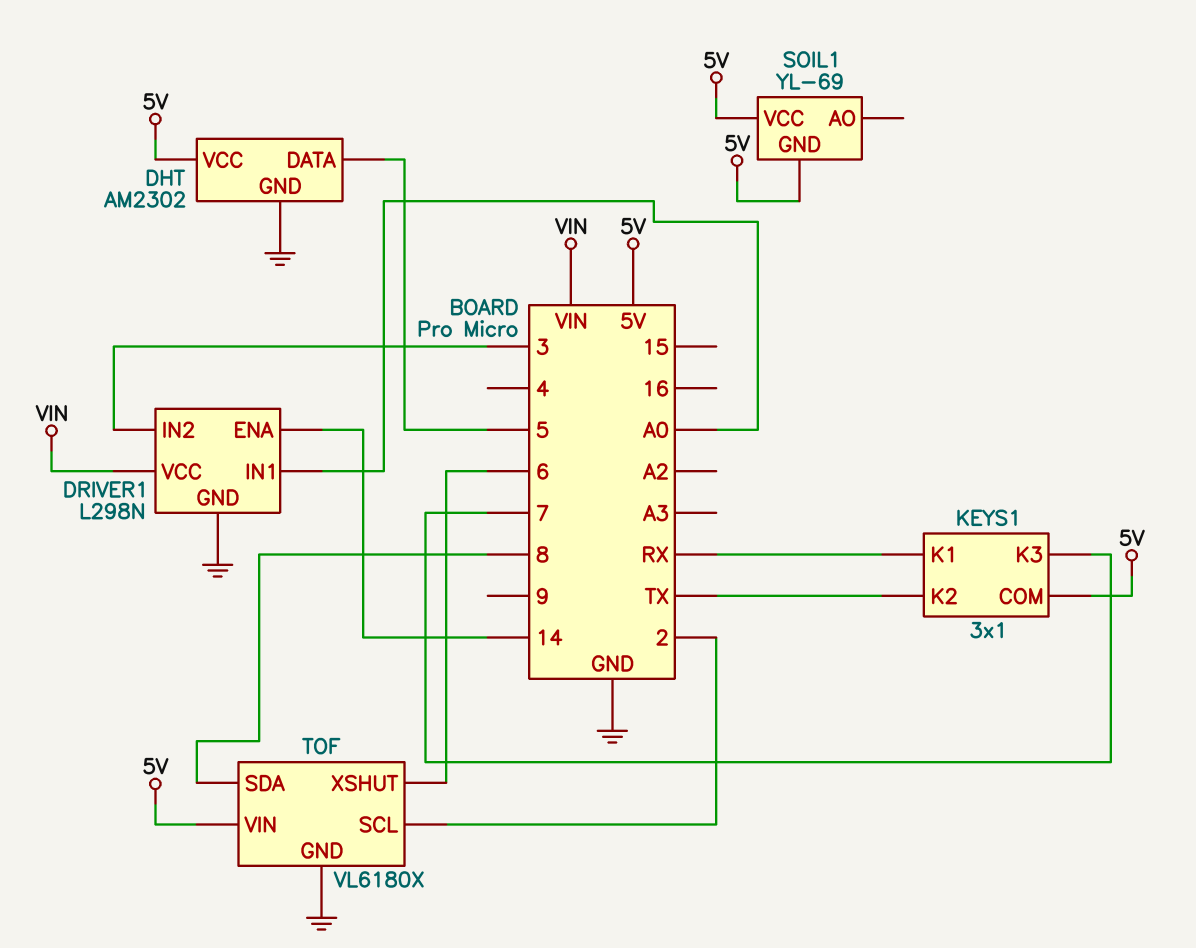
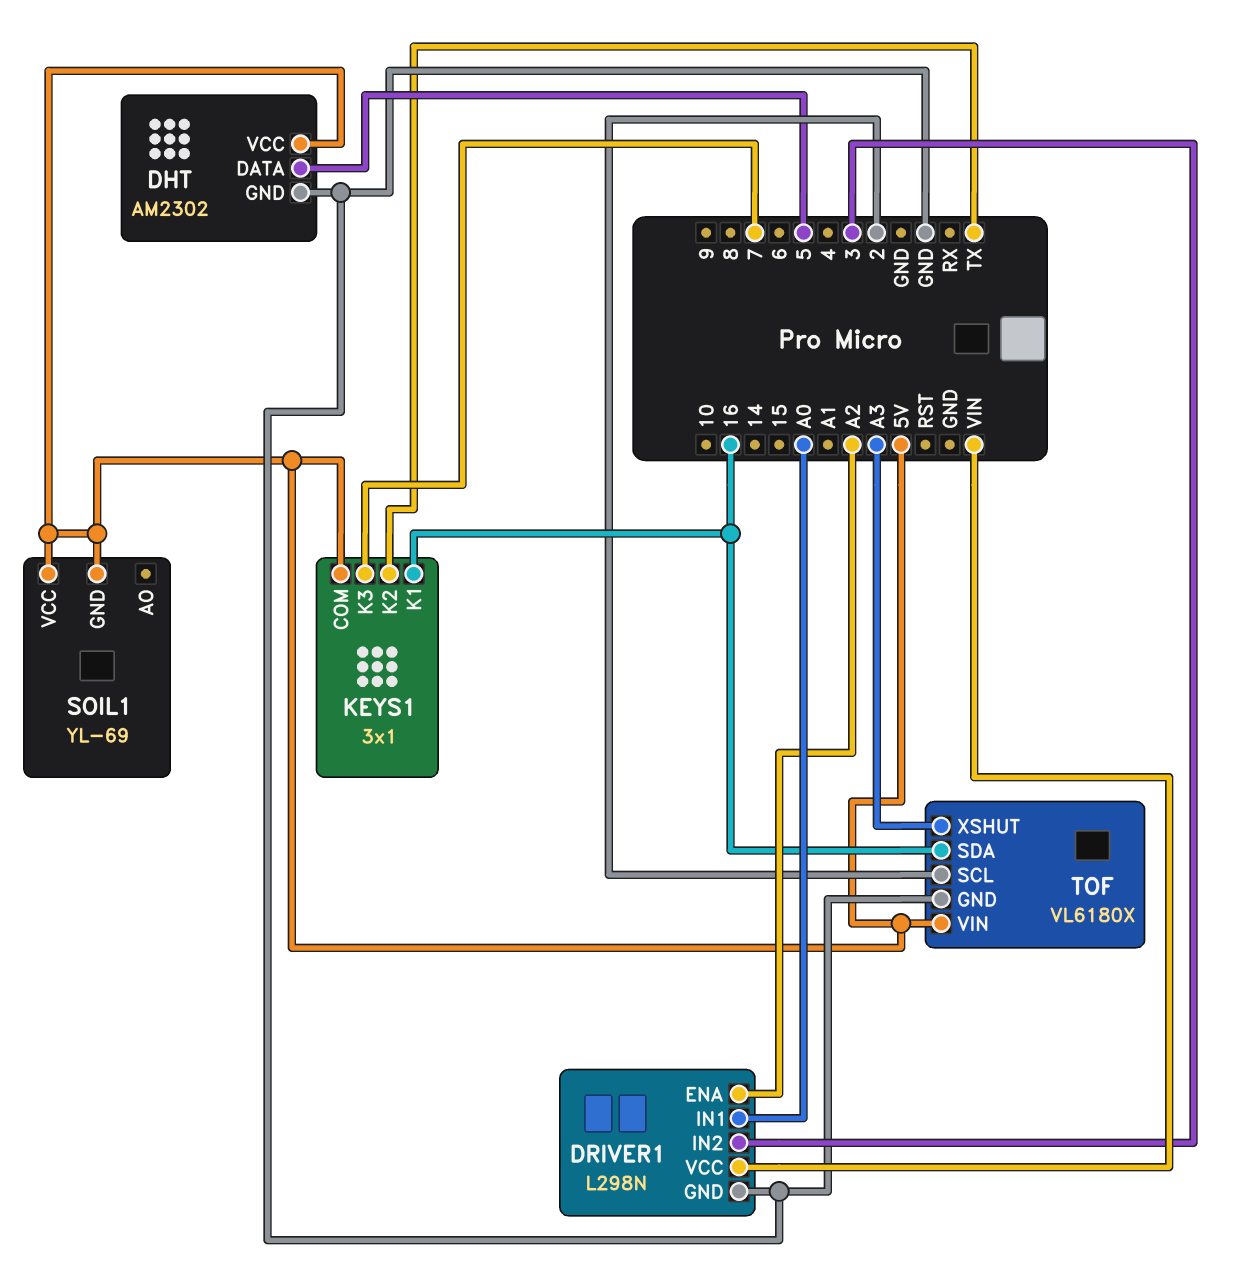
DRIVER1 pin ENA: 14 -> A2
KEYS1 pin K1: RX -> 16
TOF pin SDA: 8 -> 16
TOF pin XSHUT: 6 -> A3

